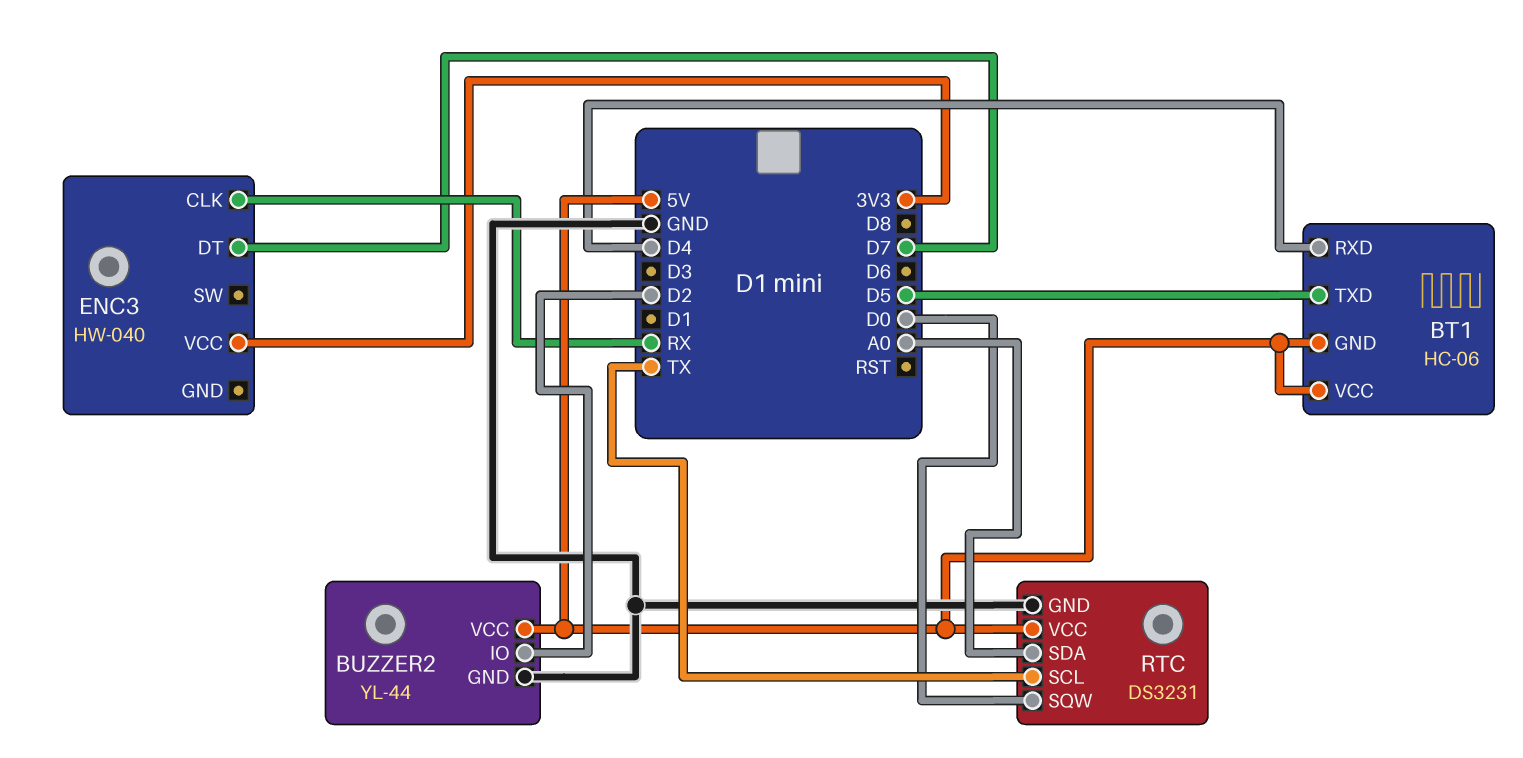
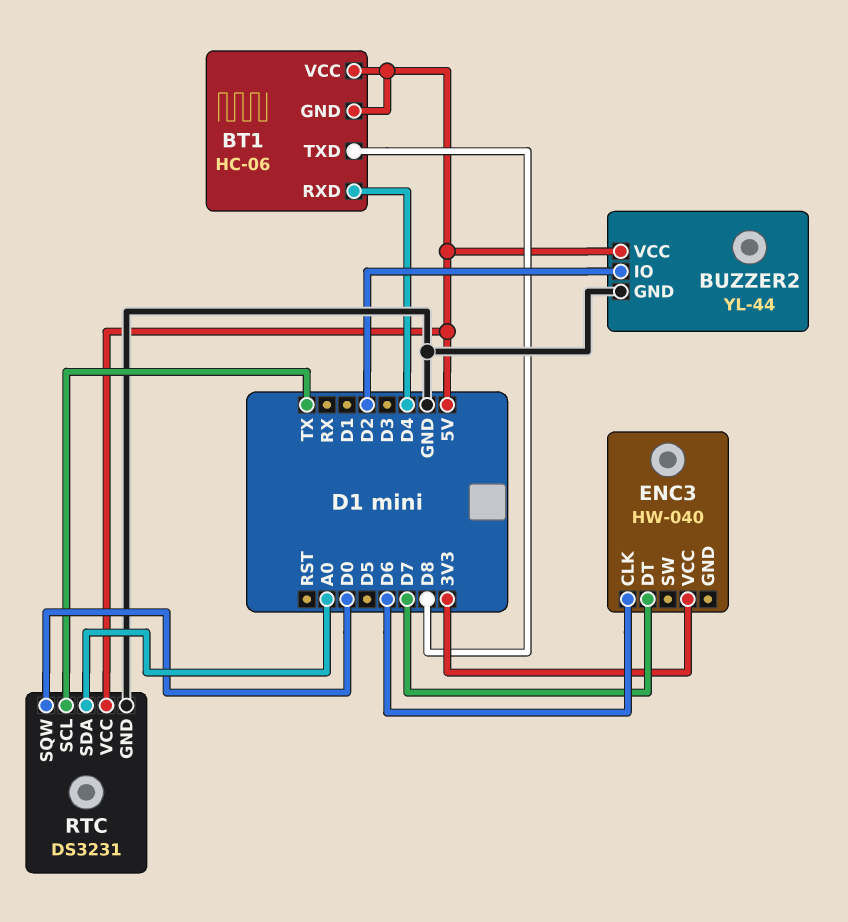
BT1 pin TXD: D5 -> D8
ENC3 pin CLK: RX -> D6

